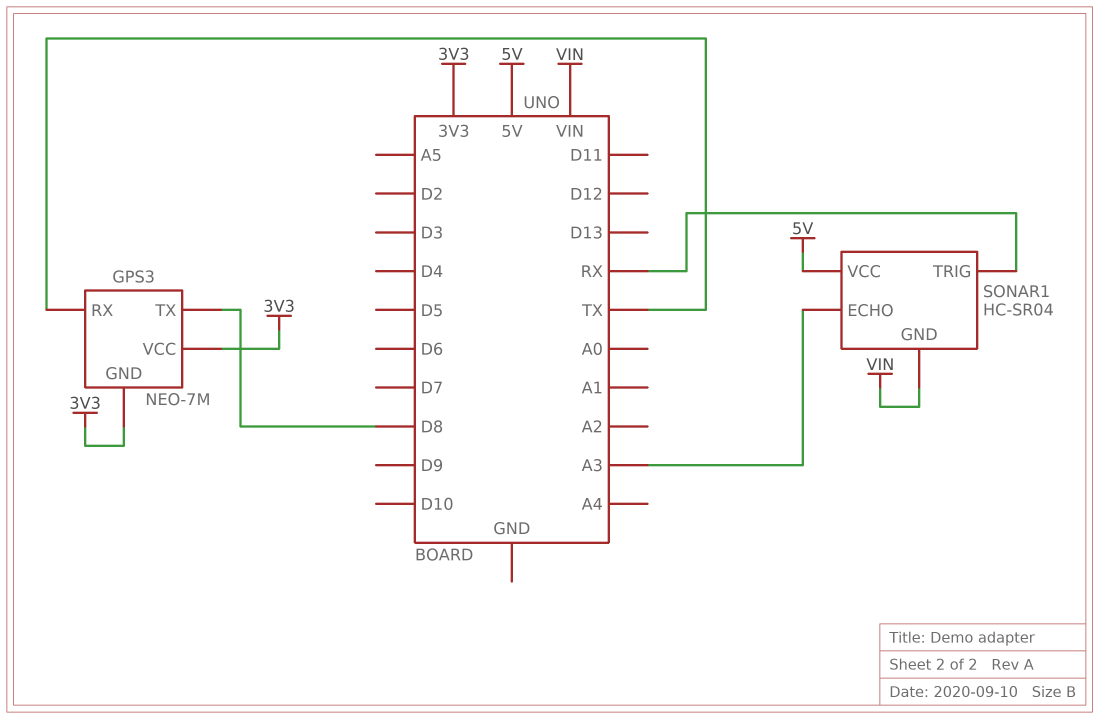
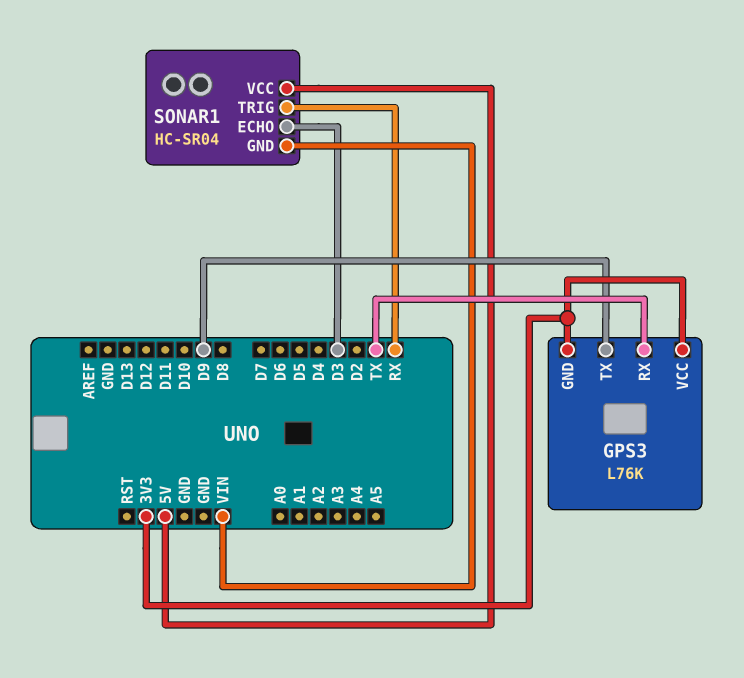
GPS3: NEO-7M -> L76K
GPS3 pin TX: D8 -> D9
SONAR1 pin ECHO: A3 -> D3

